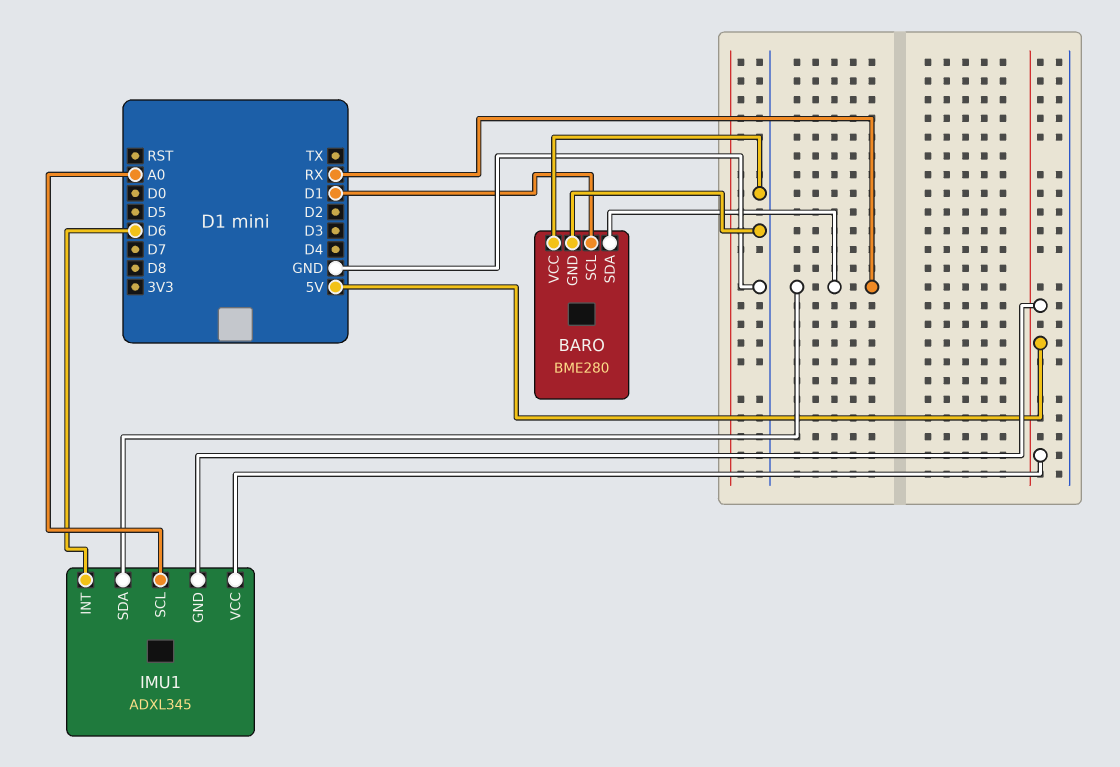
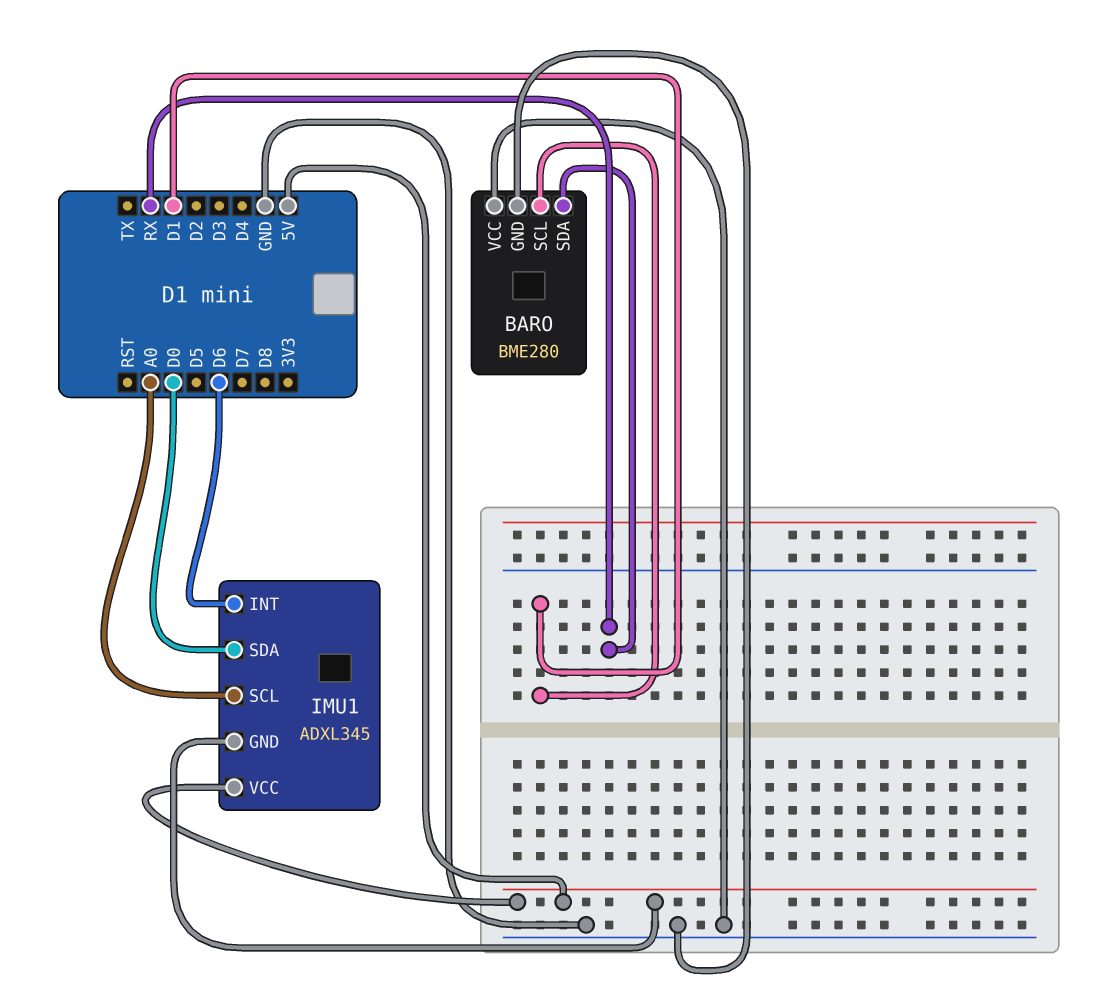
IMU1 pin SDA: RX -> D0

